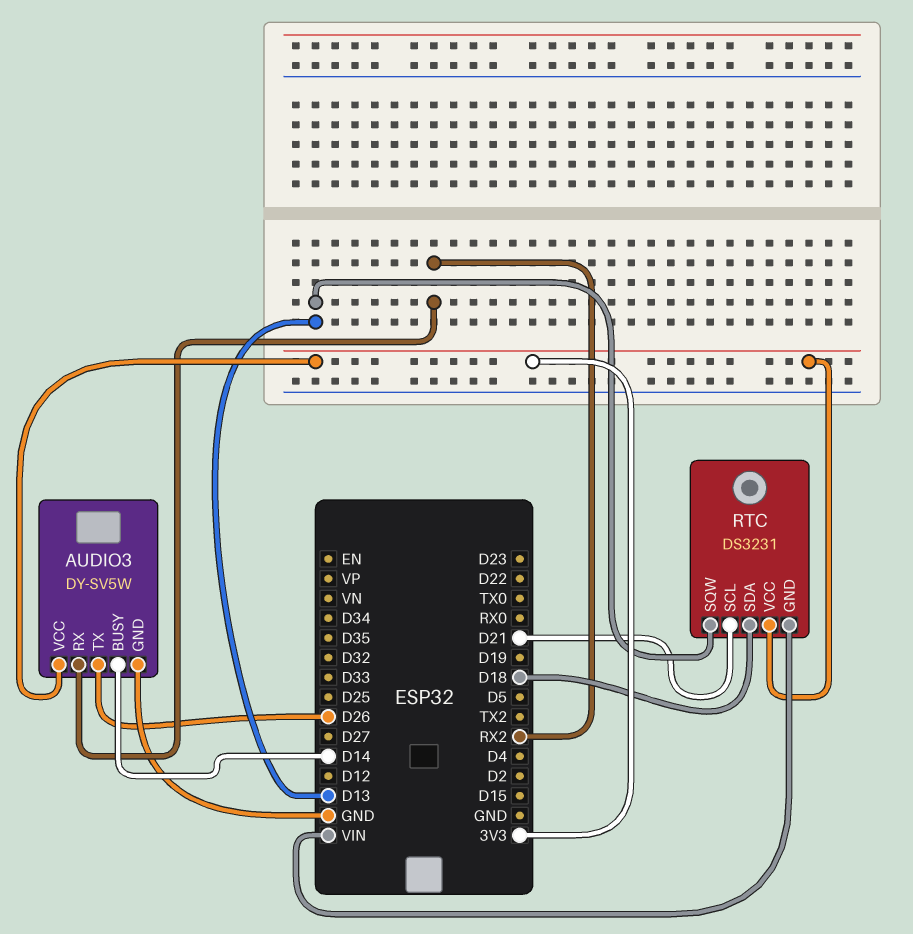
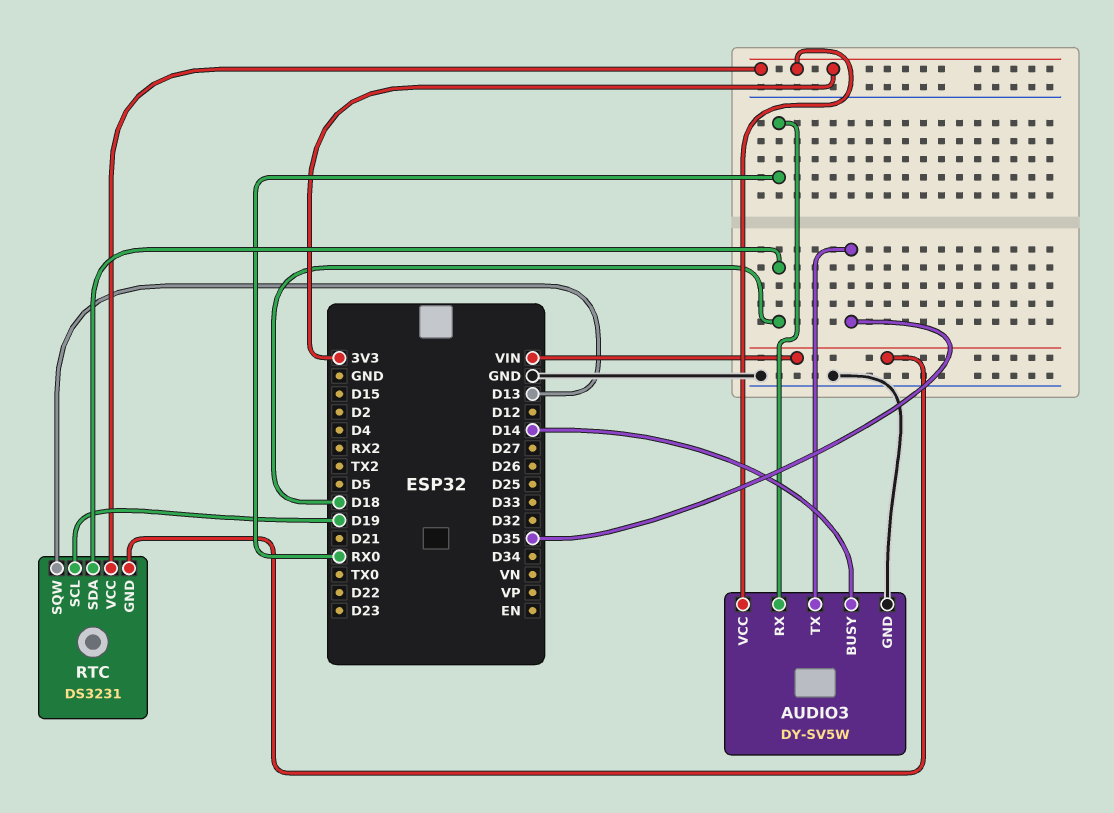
AUDIO3 pin RX: RX2 -> RX0
AUDIO3 pin TX: D26 -> D35
RTC pin SCL: D21 -> D19

